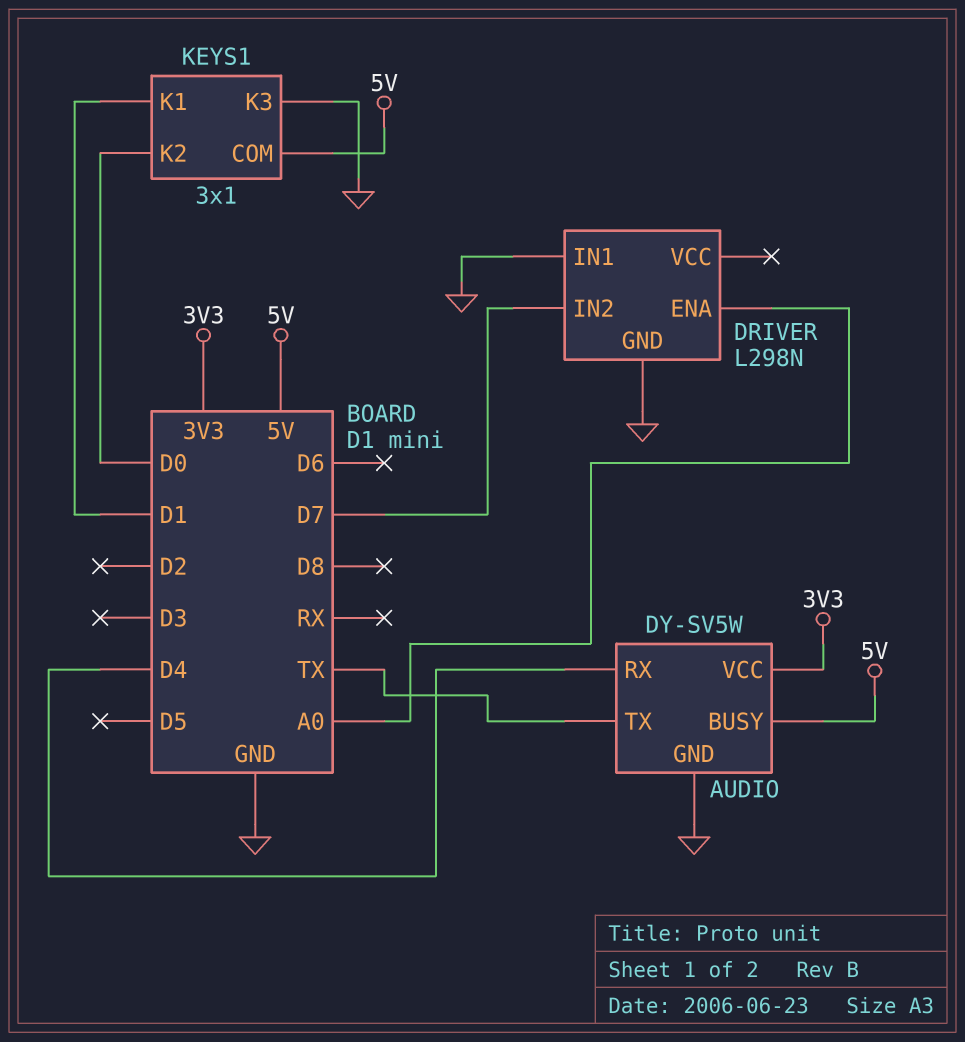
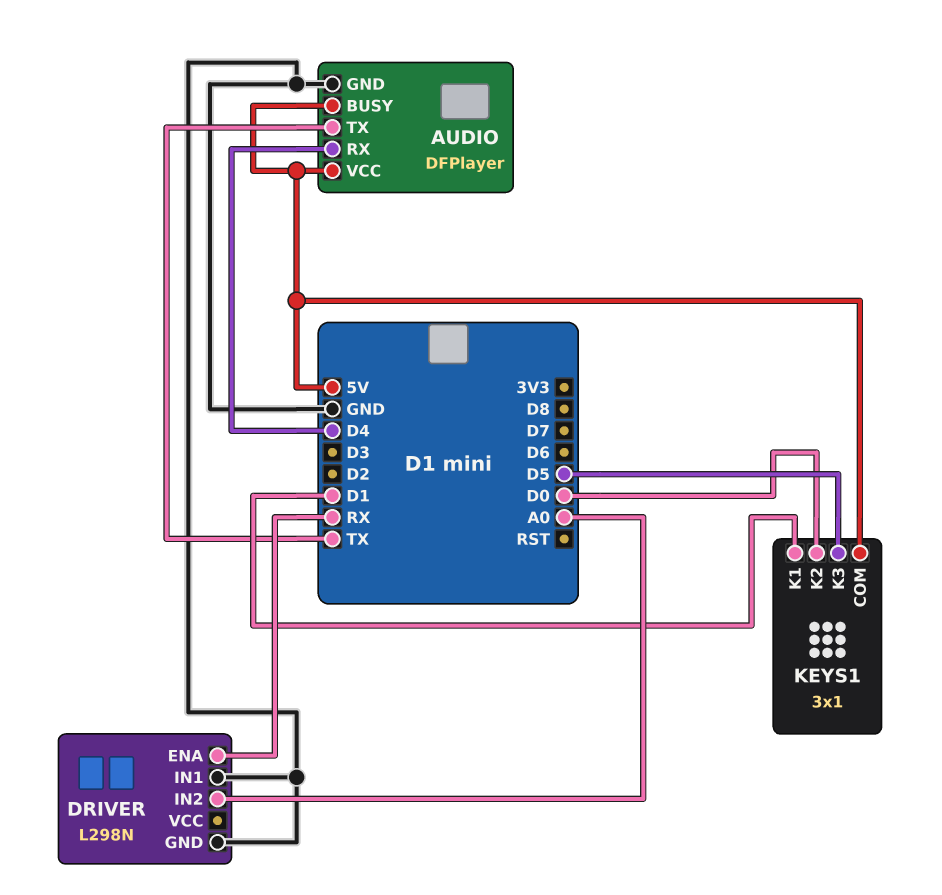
AUDIO: DY-SV5W -> DFPlayer
AUDIO pin VCC: 3V3 -> 5V
DRIVER pin ENA: A0 -> RX
DRIVER pin IN2: D7 -> A0
KEYS1 pin K3: GND -> D5

